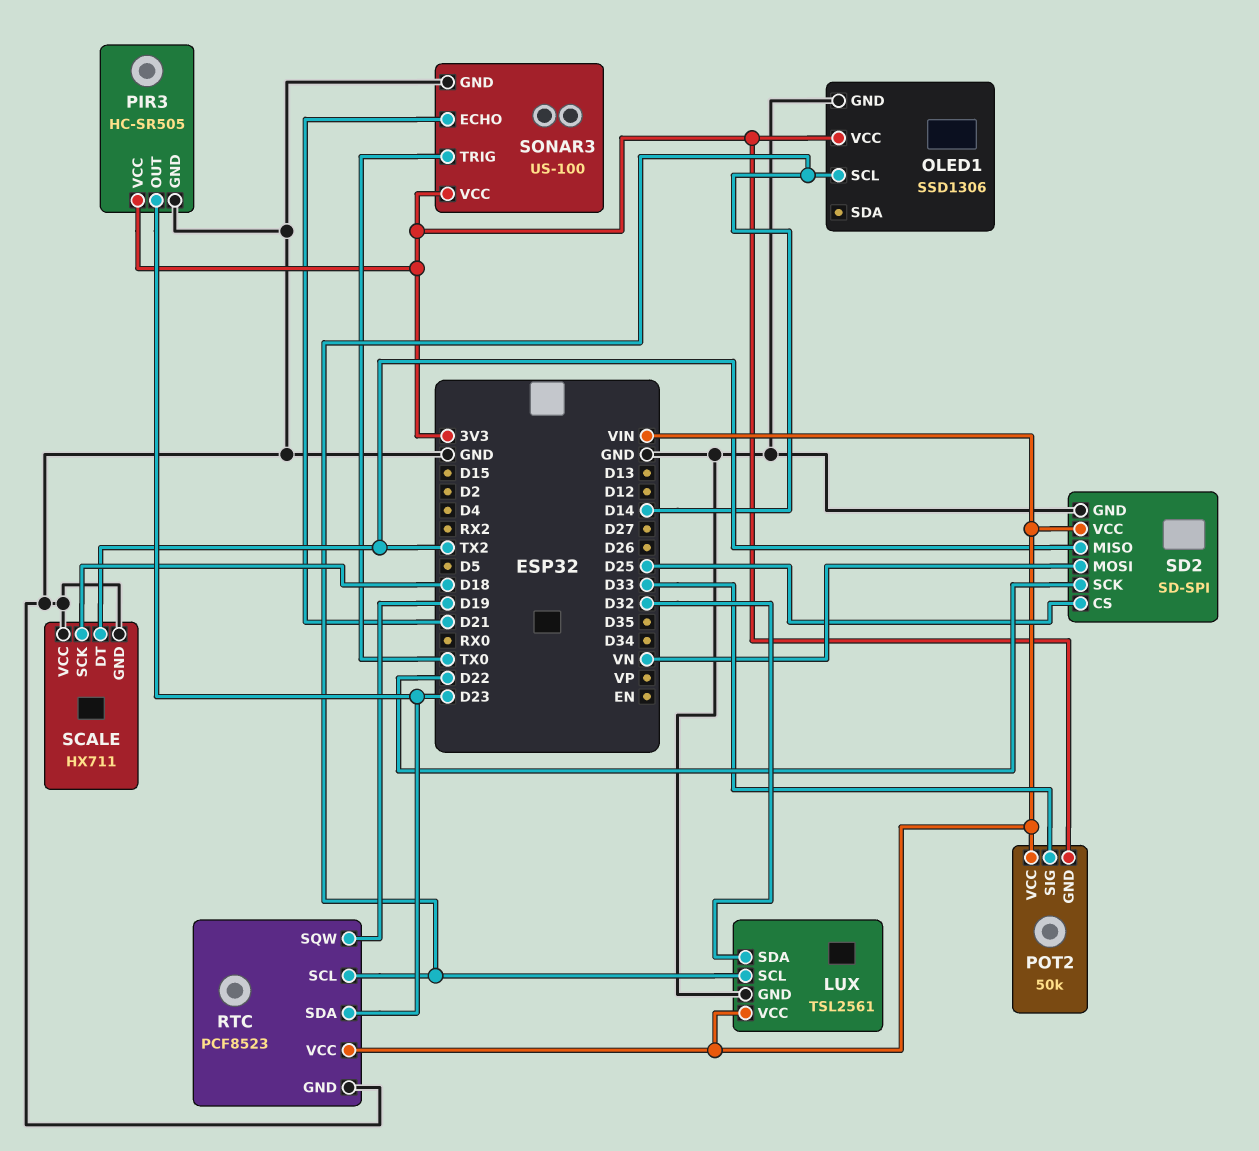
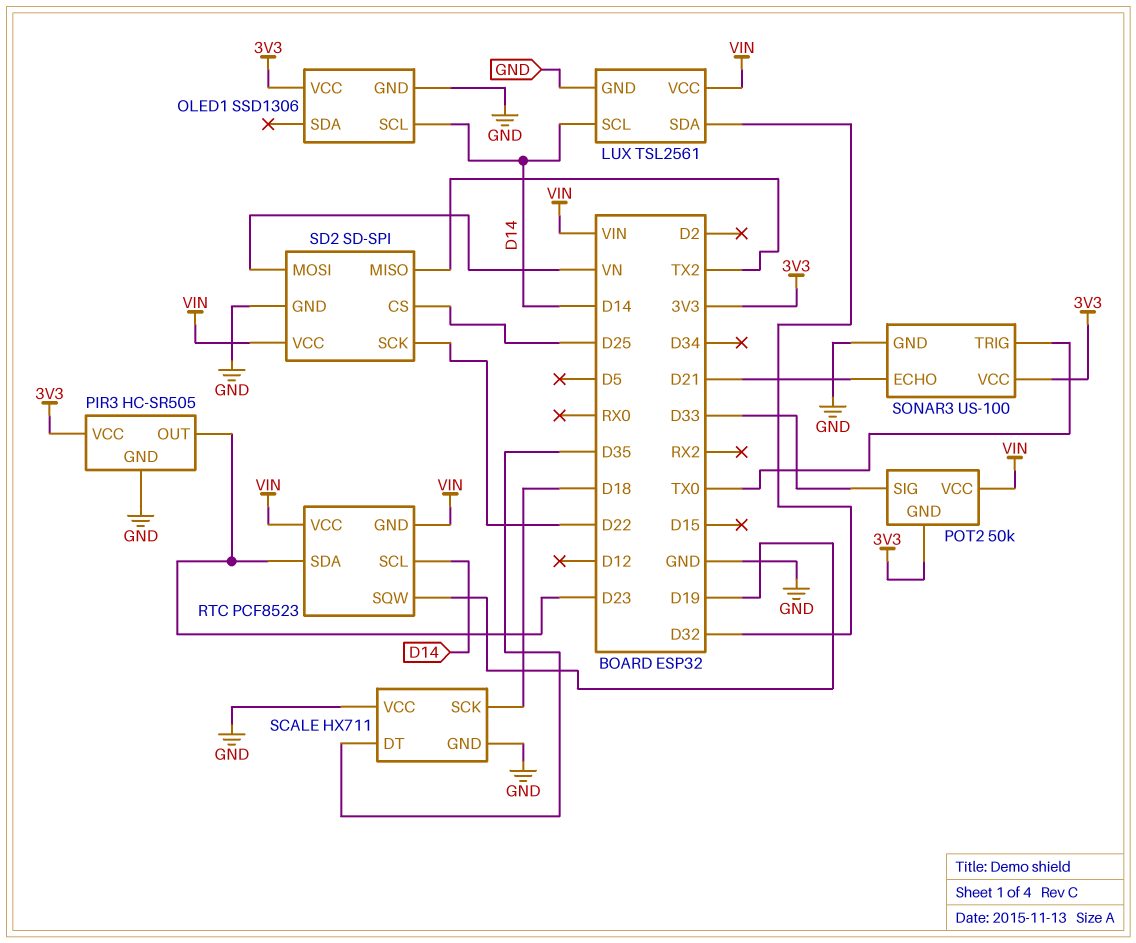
RTC pin GND: GND -> VIN
SCALE pin DT: TX2 -> D35

